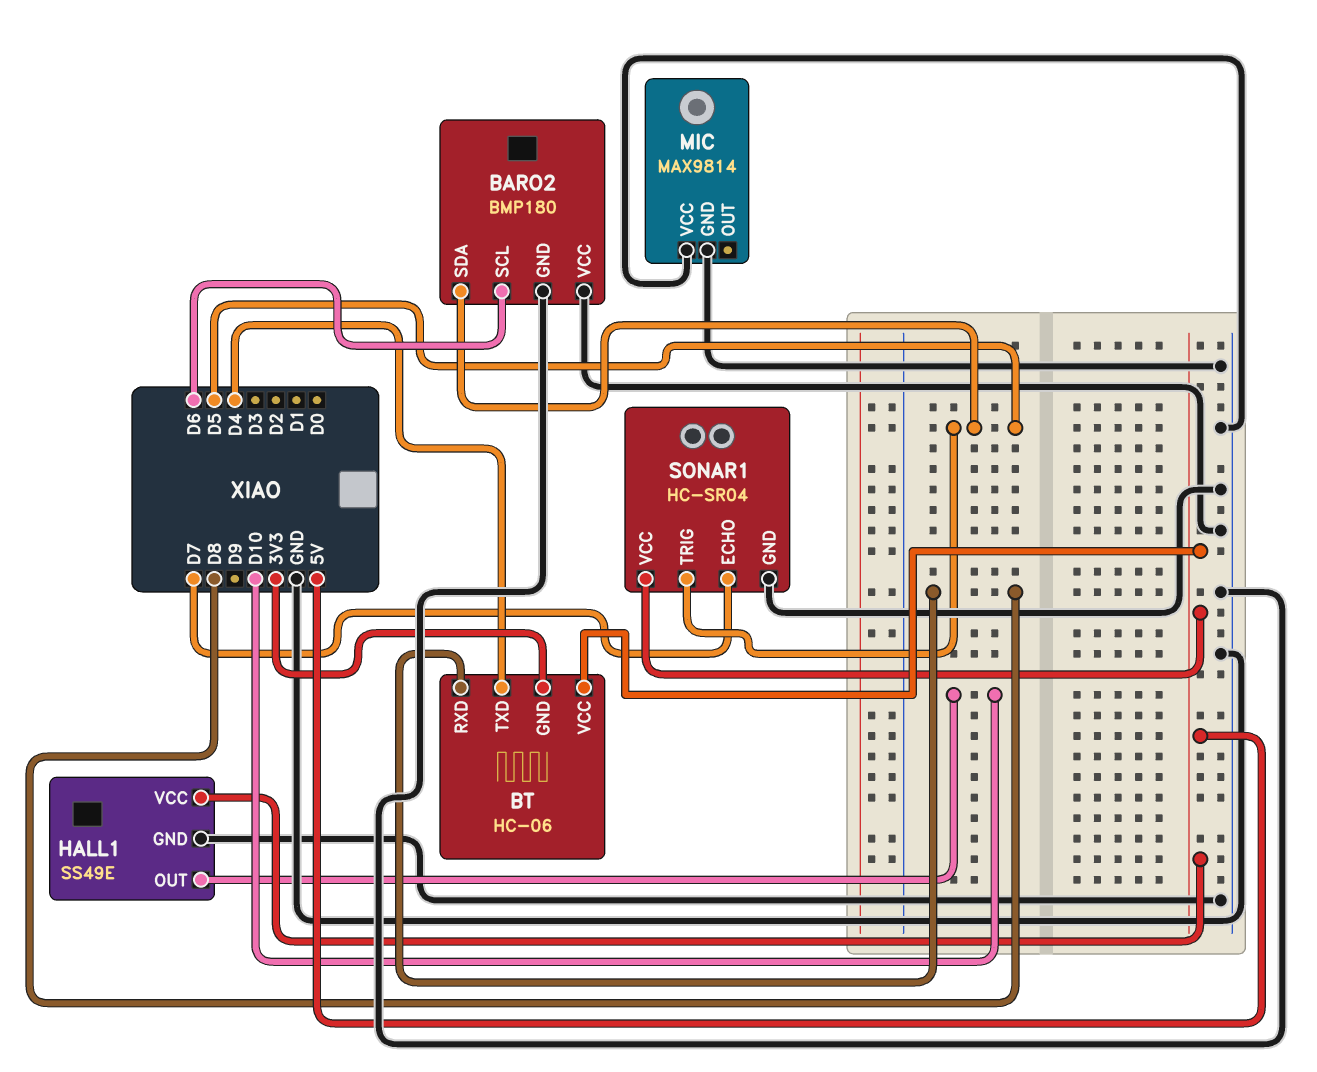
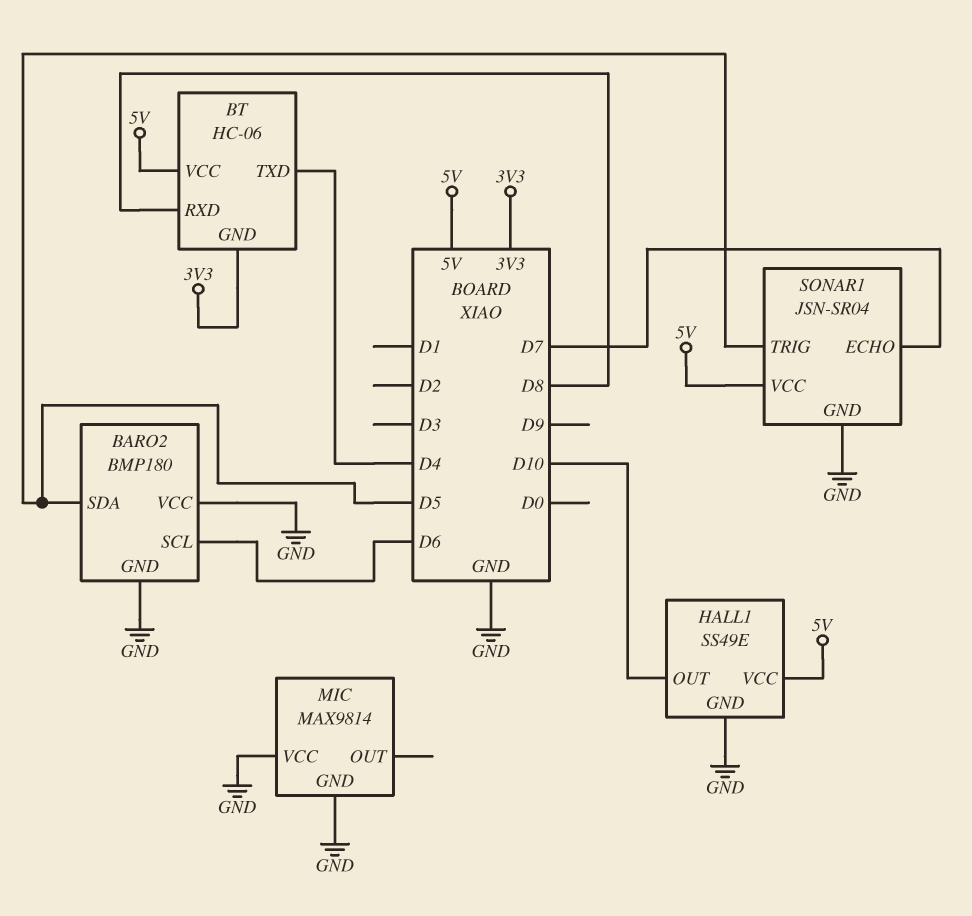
SONAR1: HC-SR04 -> JSN-SR04

